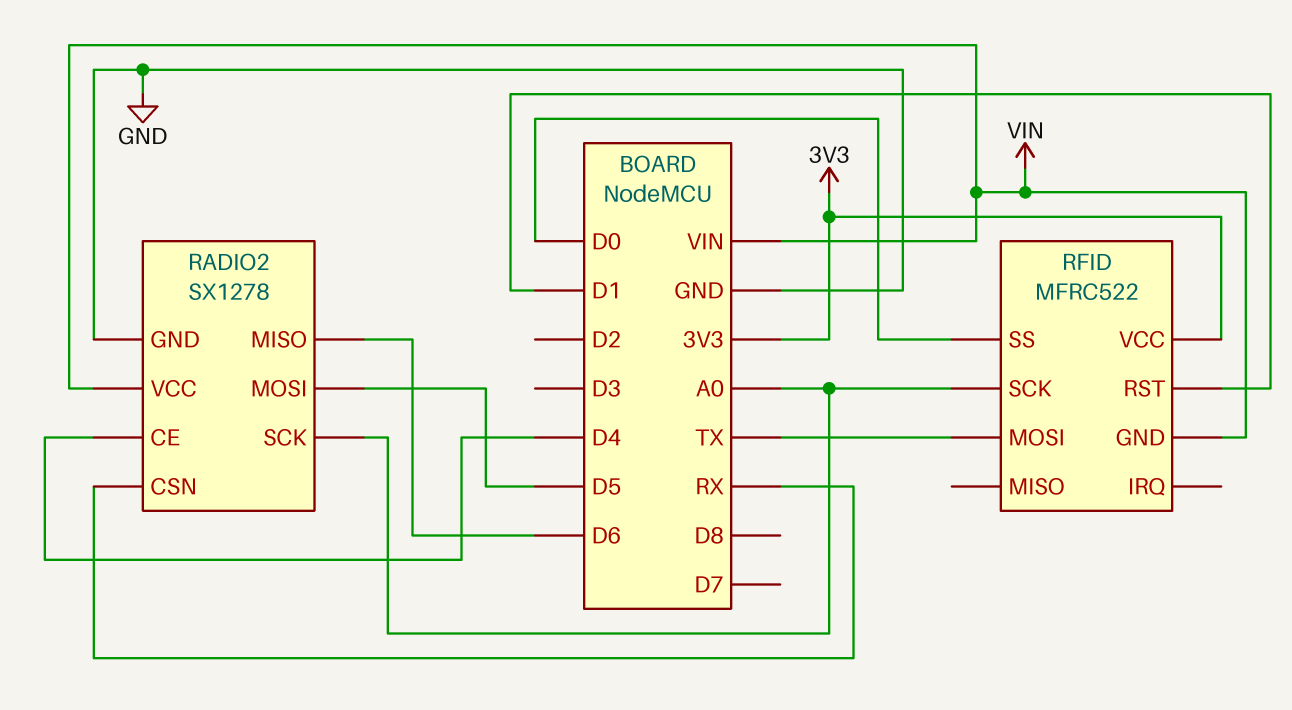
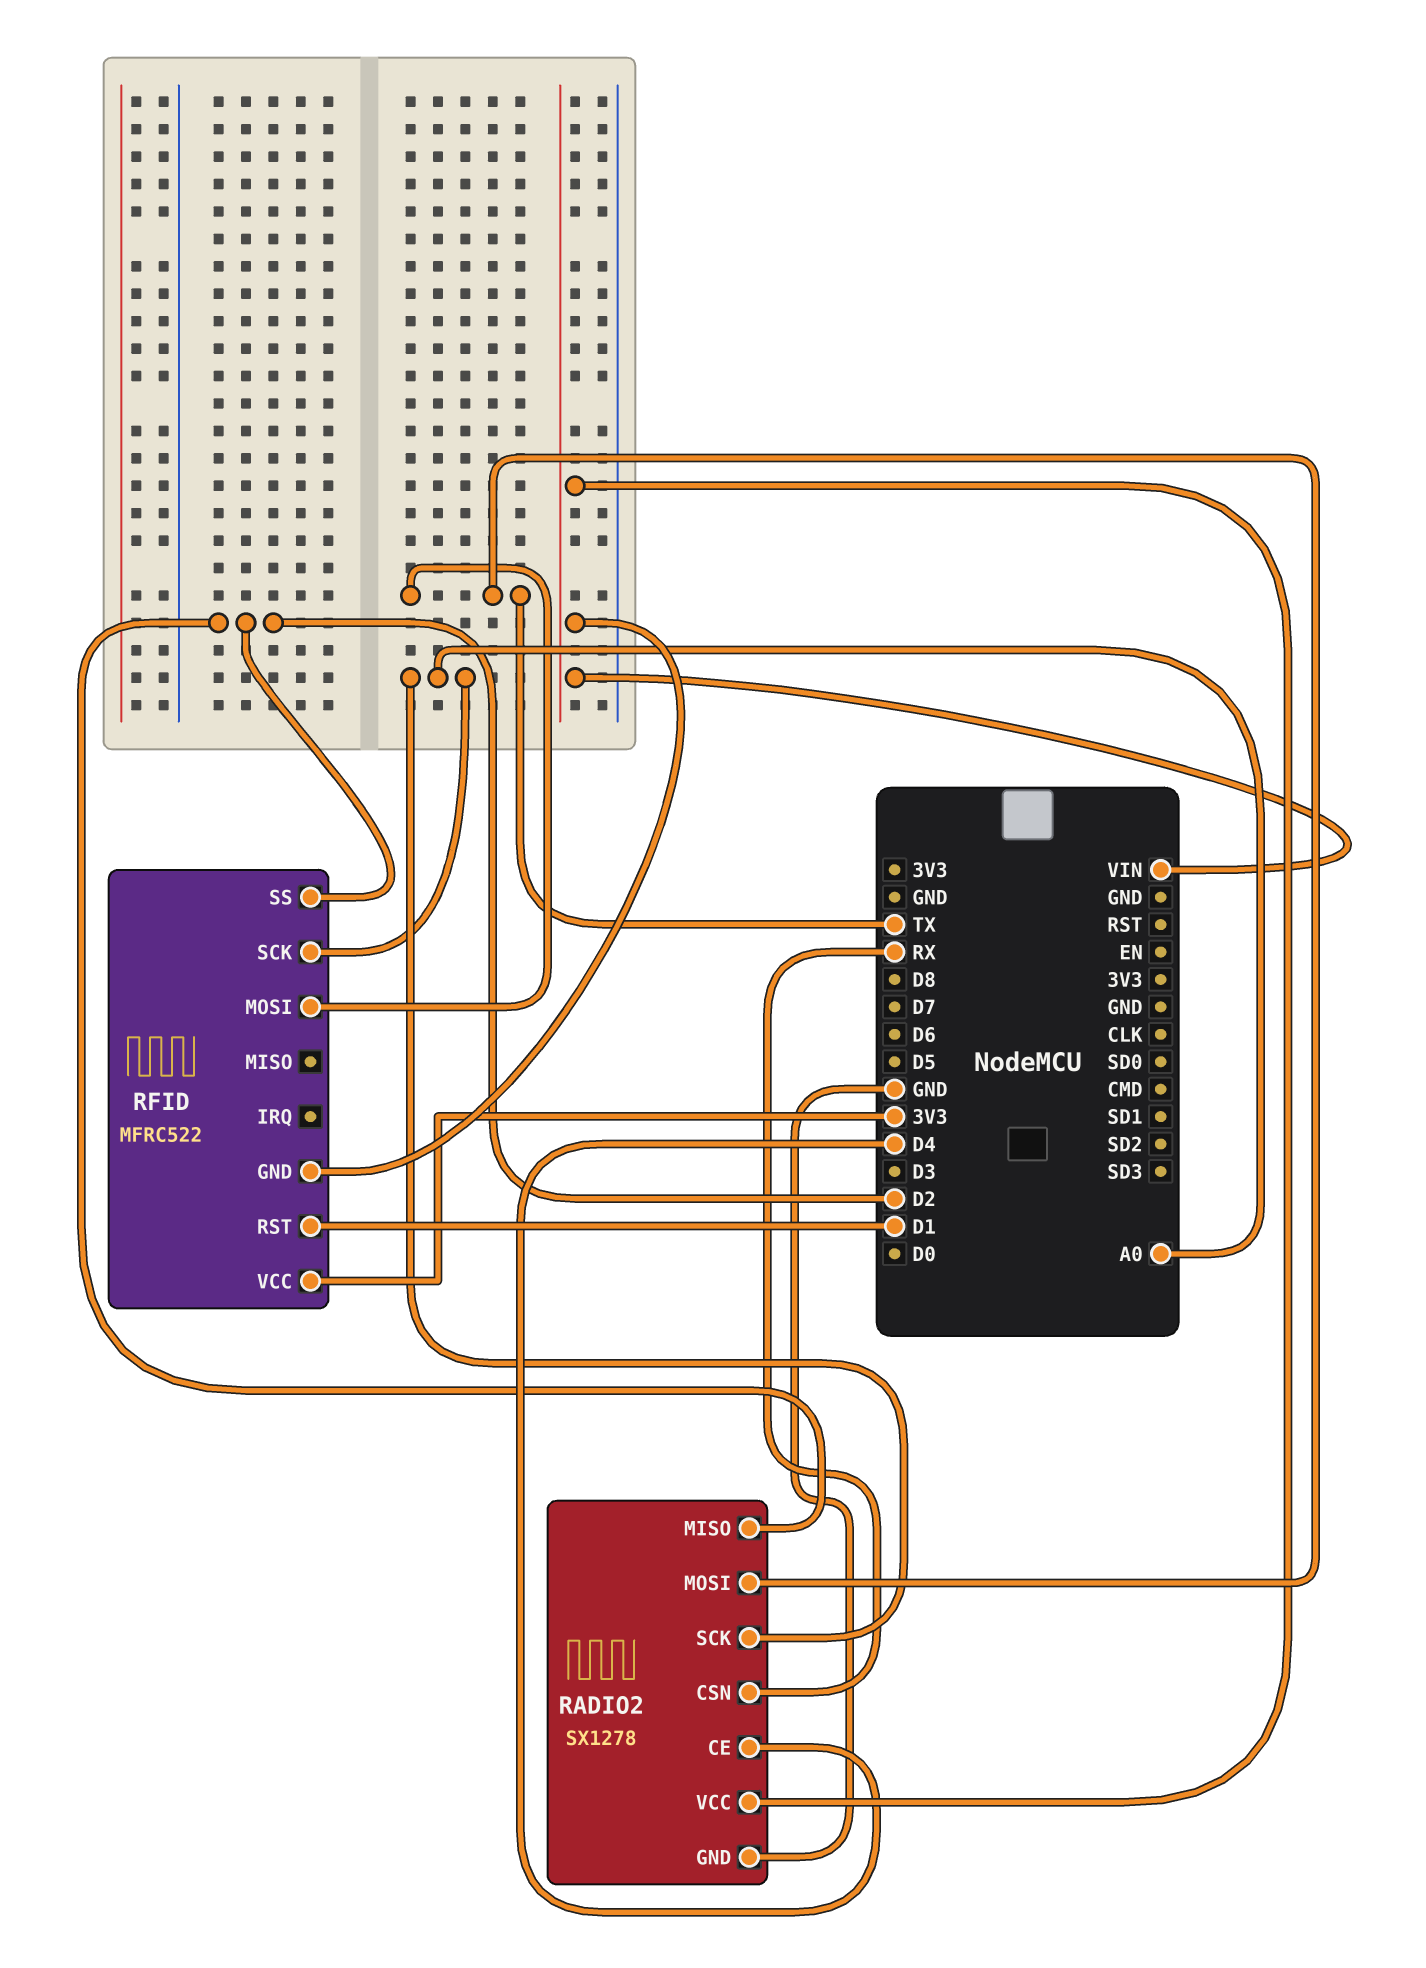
RADIO2 pin MISO: D6 -> D2
RADIO2 pin MOSI: D5 -> TX
RFID pin SS: D0 -> D2

